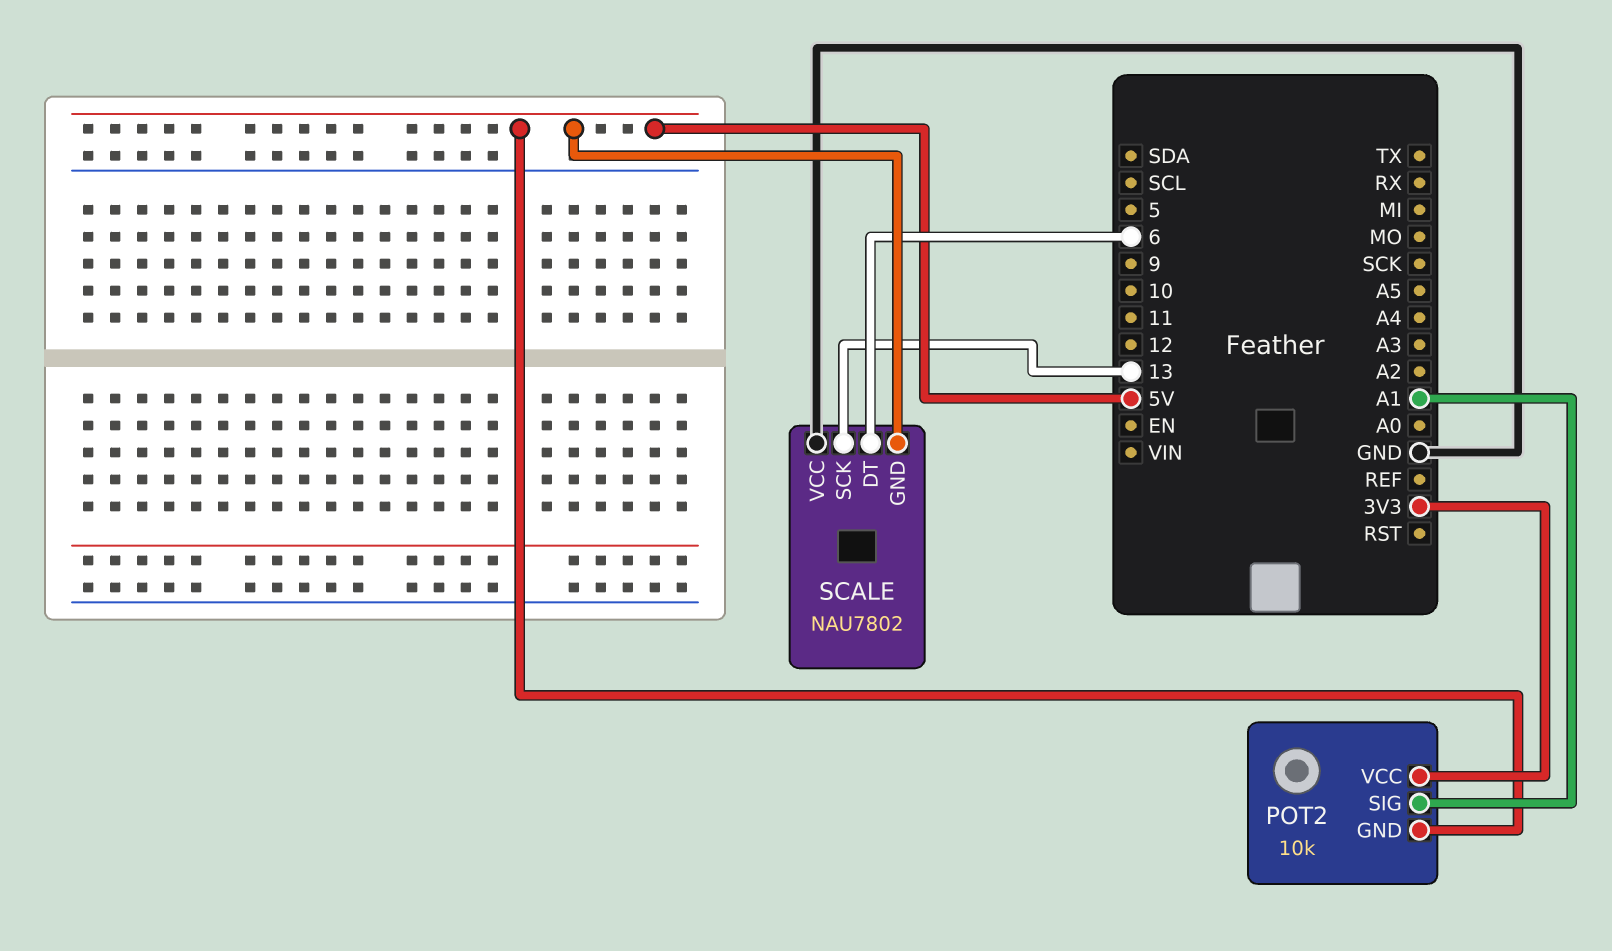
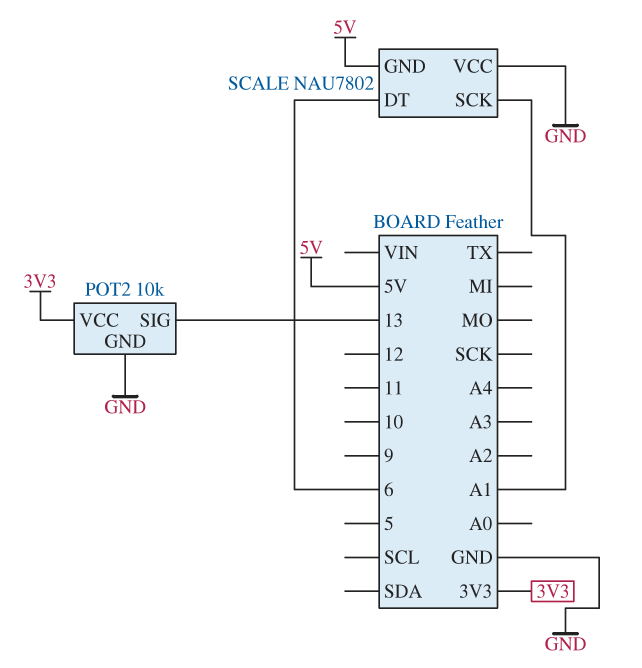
POT2 pin GND: 5V -> GND
POT2 pin SIG: A1 -> 13
SCALE pin SCK: 13 -> A1

